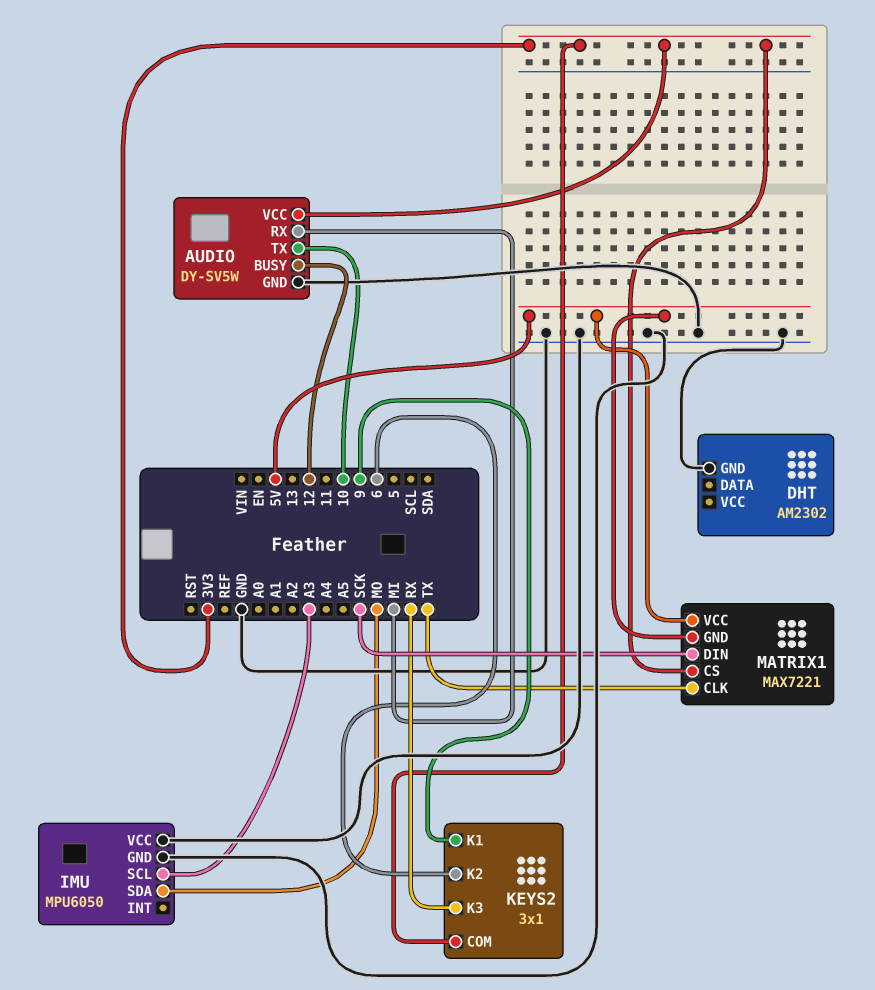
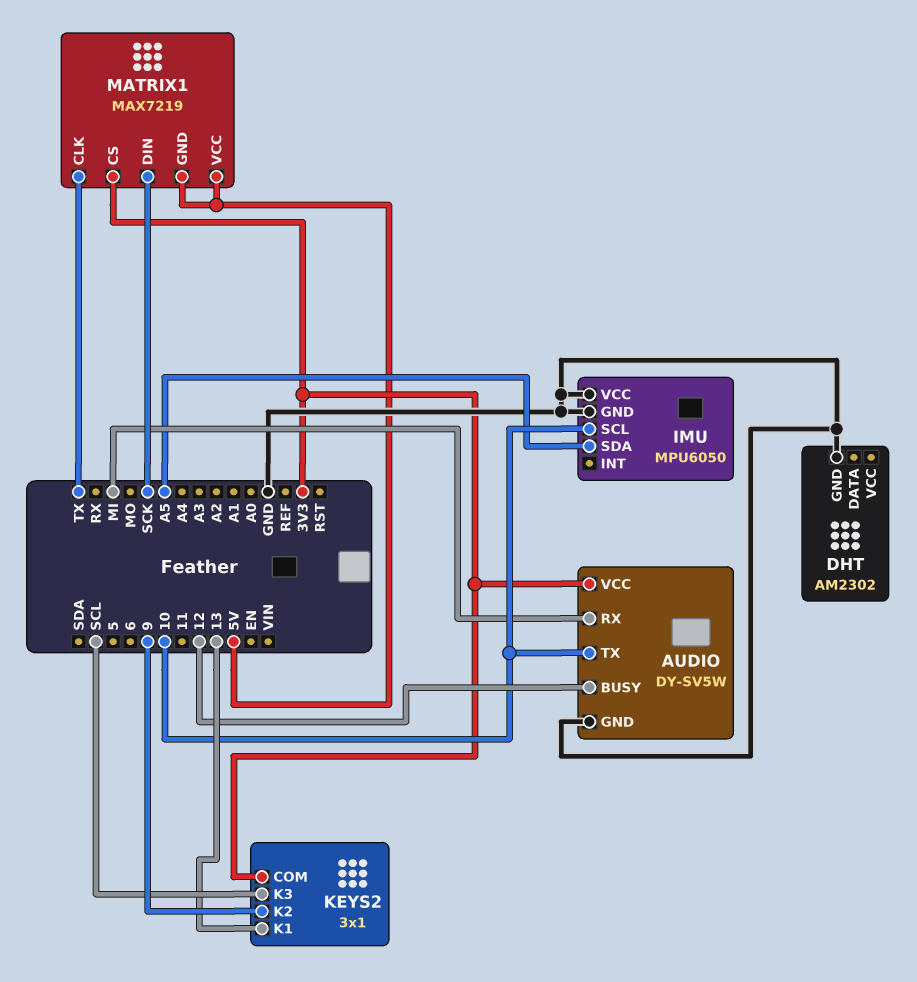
IMU pin SCL: A3 -> 10
IMU pin SDA: MO -> A5
KEYS2 pin K1: 9 -> 13
KEYS2 pin K2: 6 -> 9
KEYS2 pin K3: RX -> SCL
MATRIX1: MAX7221 -> MAX7219

